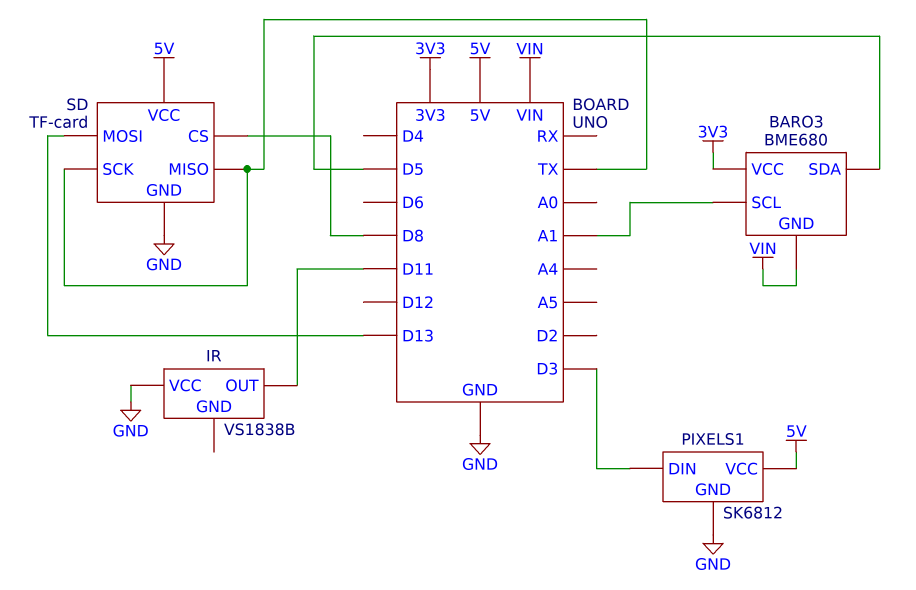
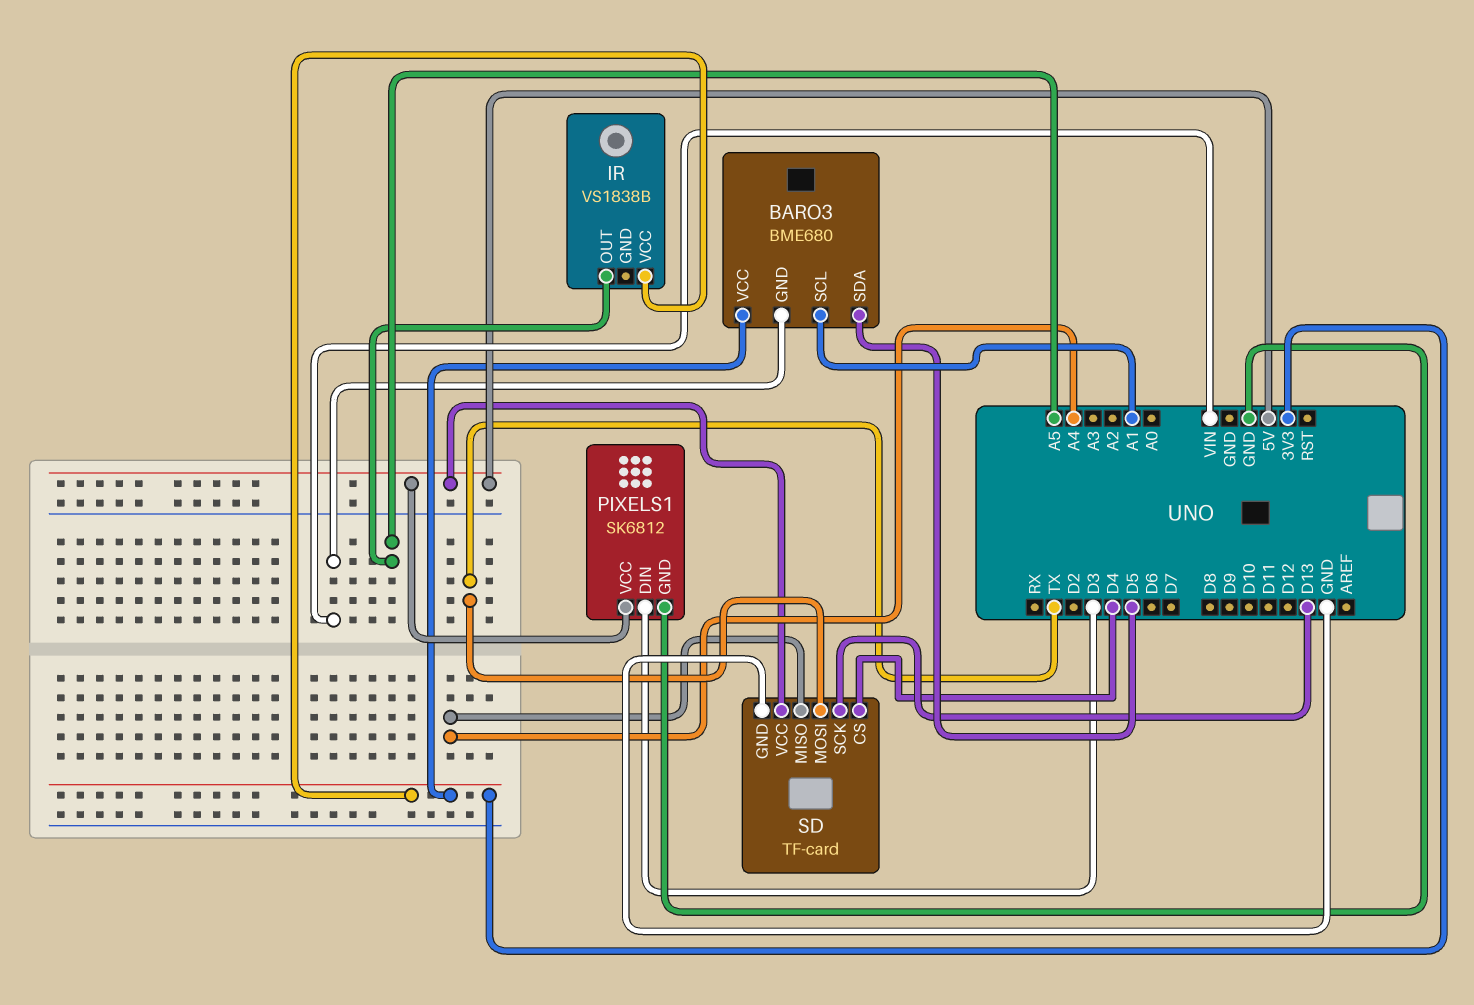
IR pin OUT: D11 -> A5
IR pin VCC: GND -> 3V3
SD pin CS: D8 -> D4
SD pin MISO: TX -> A4
SD pin MOSI: D13 -> TX
SD pin SCK: TX -> D13

